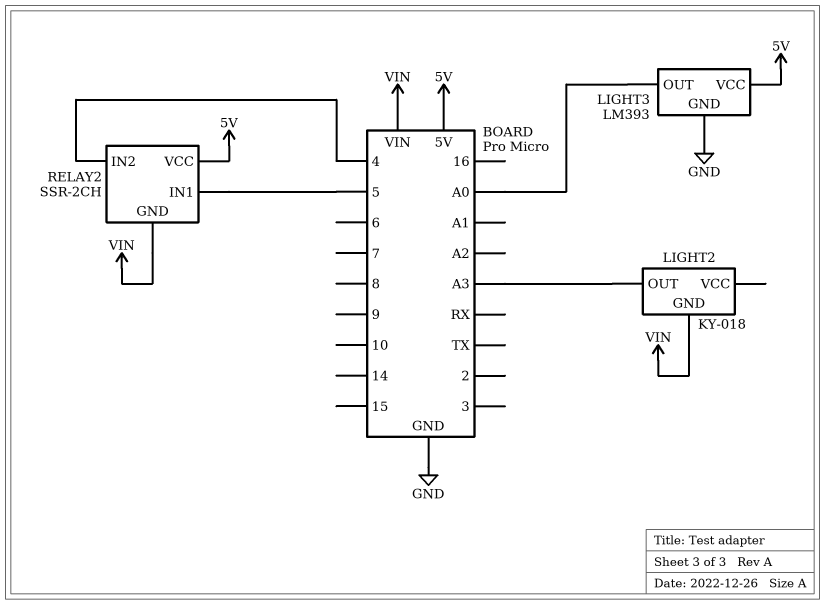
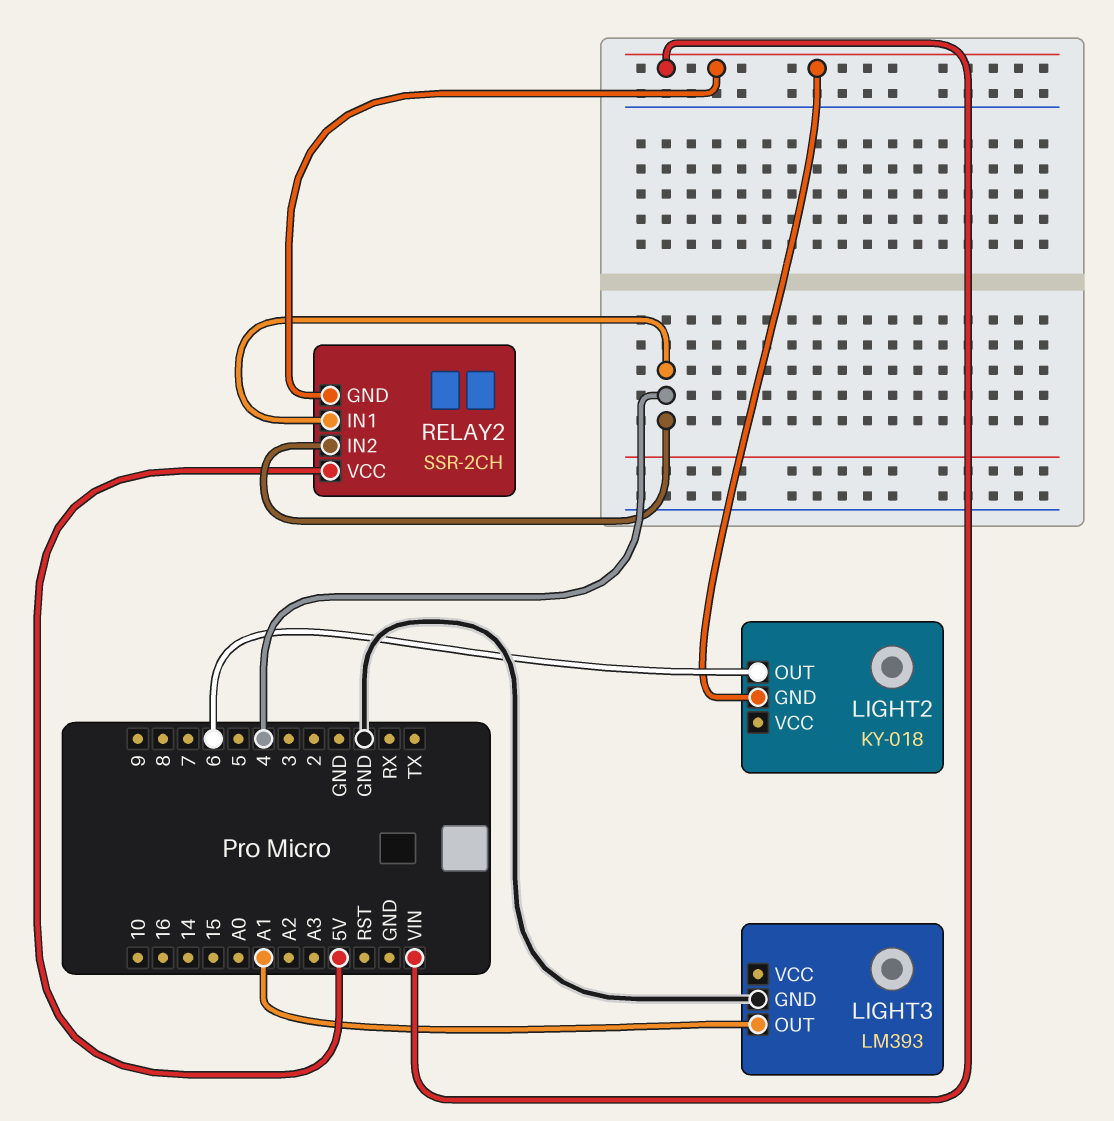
LIGHT2 pin OUT: A3 -> 6
LIGHT3 pin OUT: A0 -> A1
LIGHT3 pin VCC: 5V -> none
RELAY2 pin IN1: 5 -> 4

